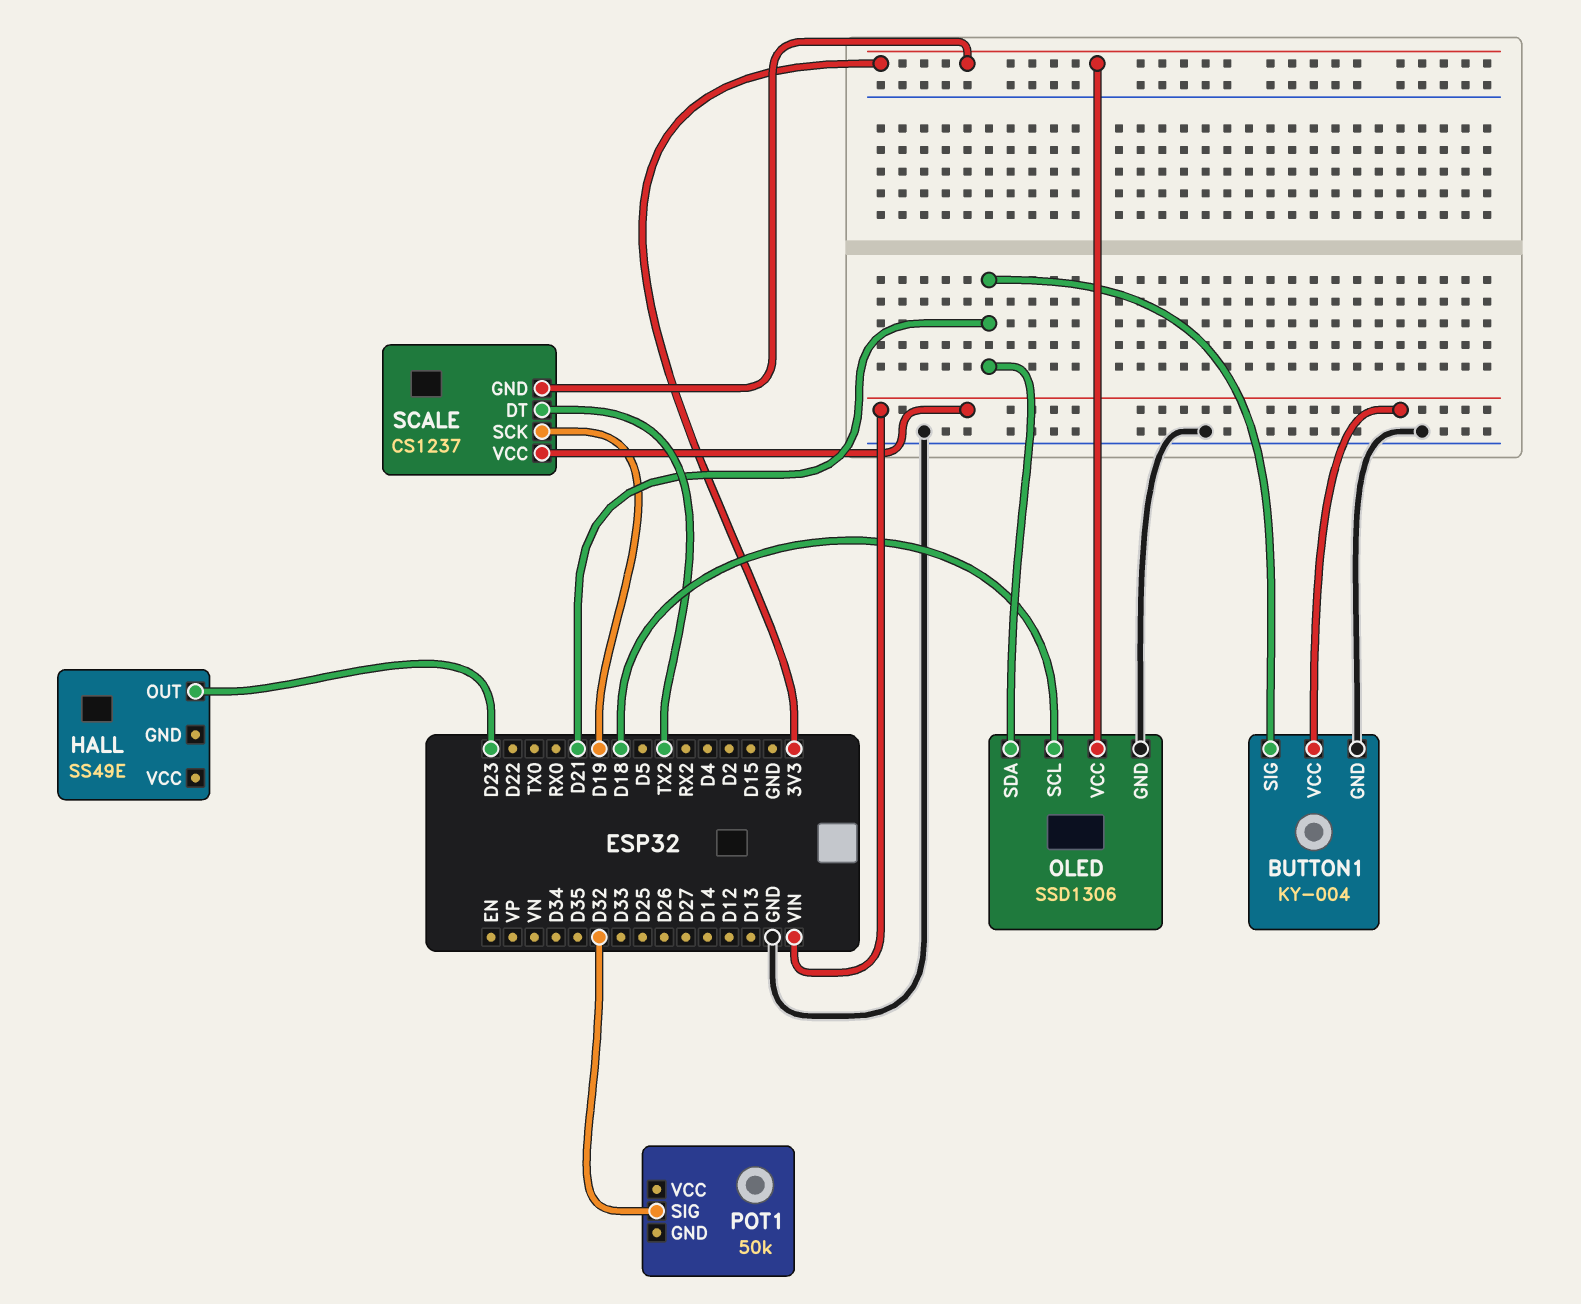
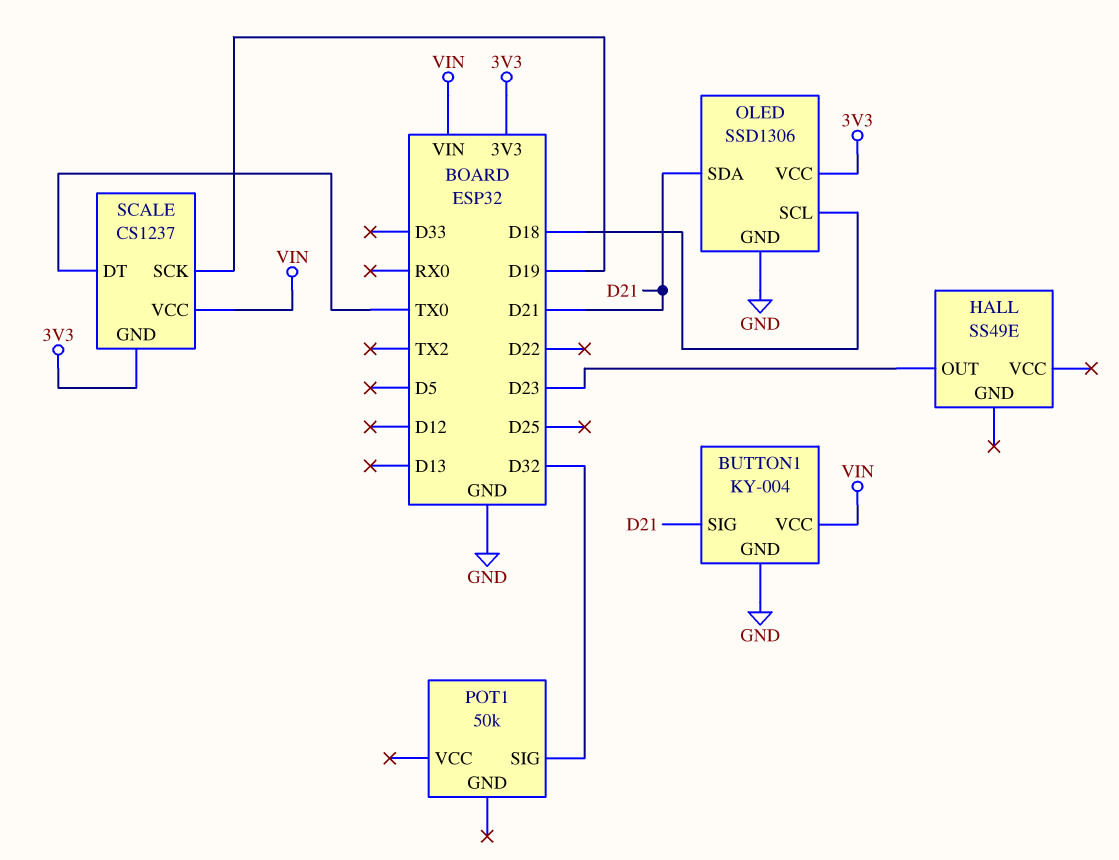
SCALE pin DT: TX2 -> TX0

